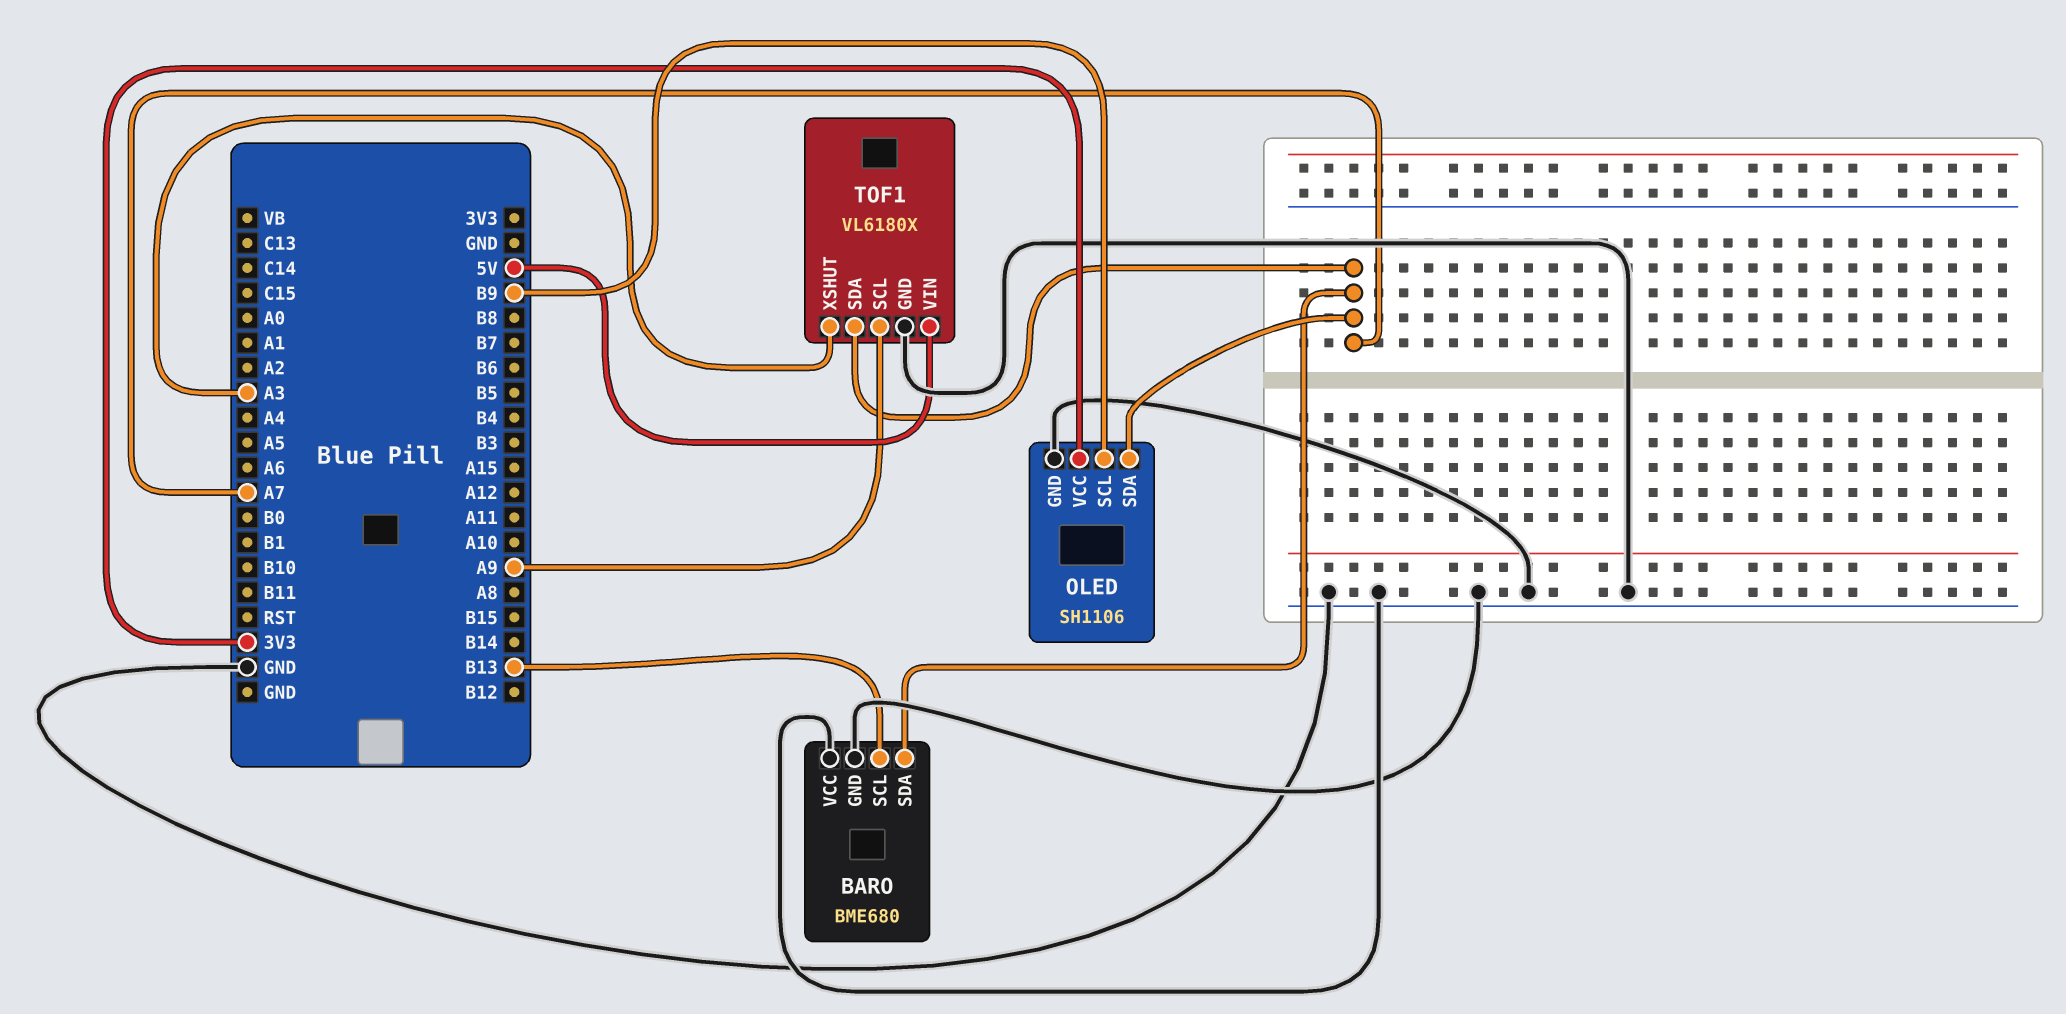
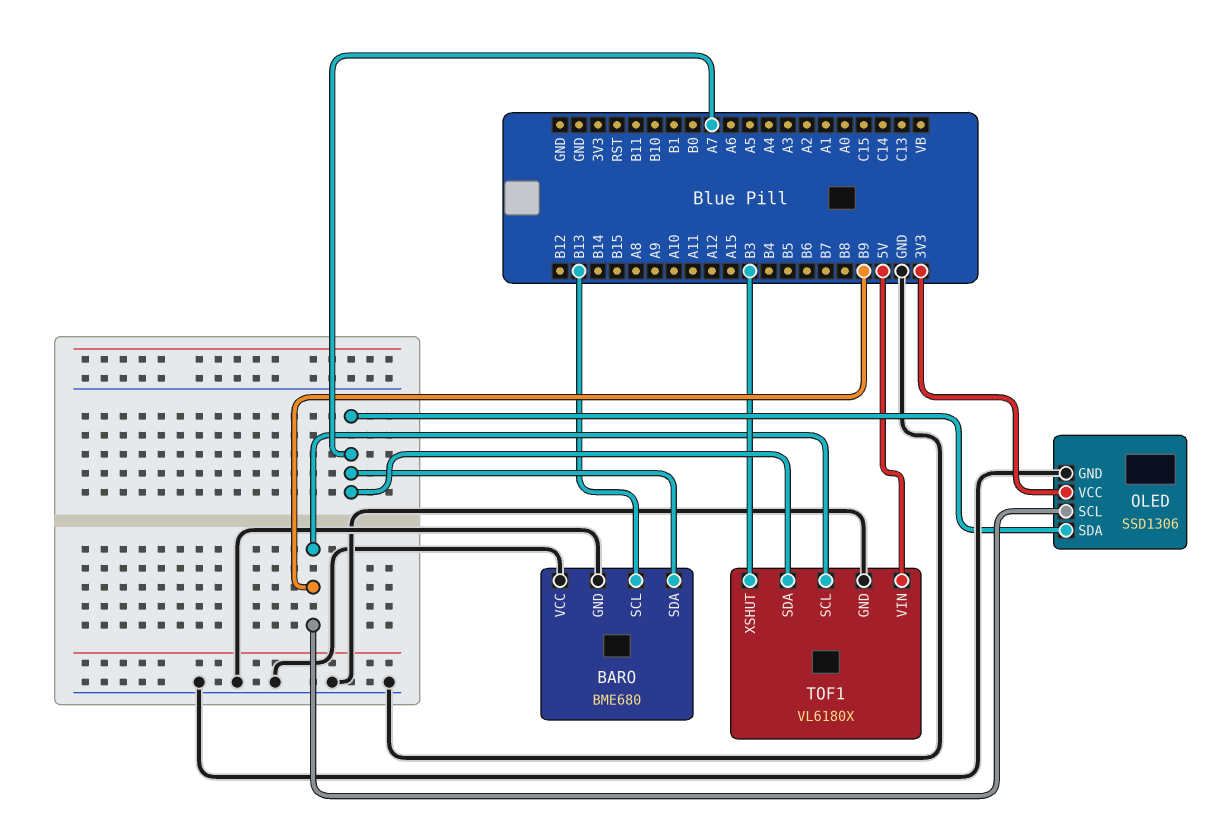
OLED: SH1106 -> SSD1306
TOF1 pin SCL: A9 -> B9
TOF1 pin XSHUT: A3 -> B3

